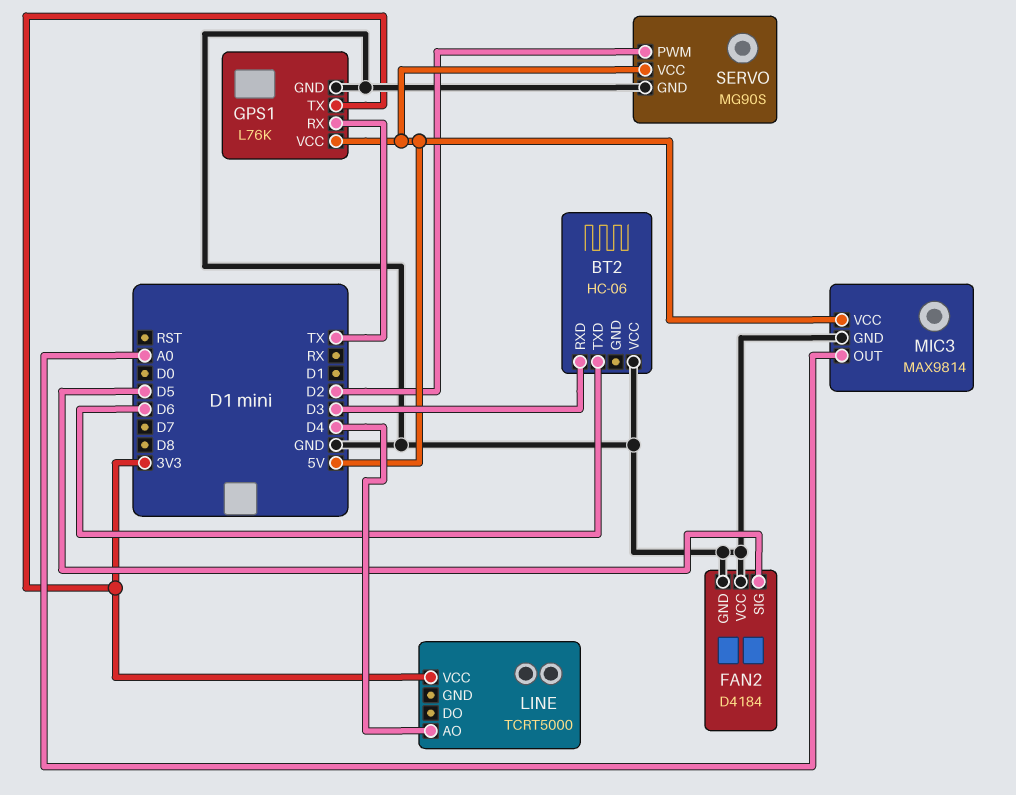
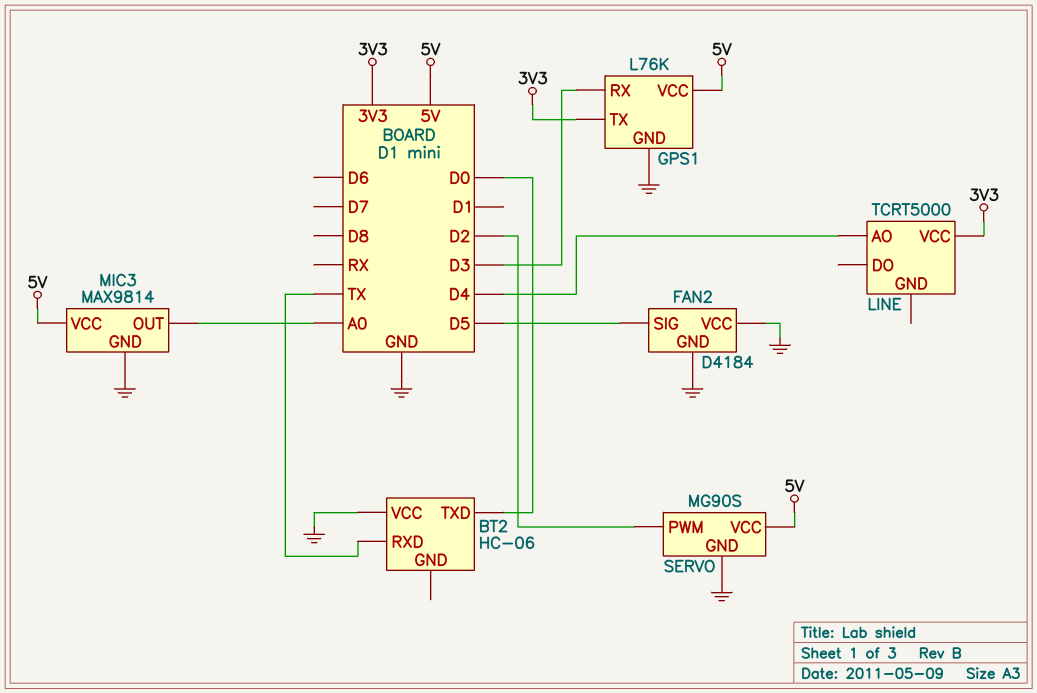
BT2 pin RXD: D3 -> TX
BT2 pin TXD: D6 -> D0
GPS1 pin RX: TX -> D3

